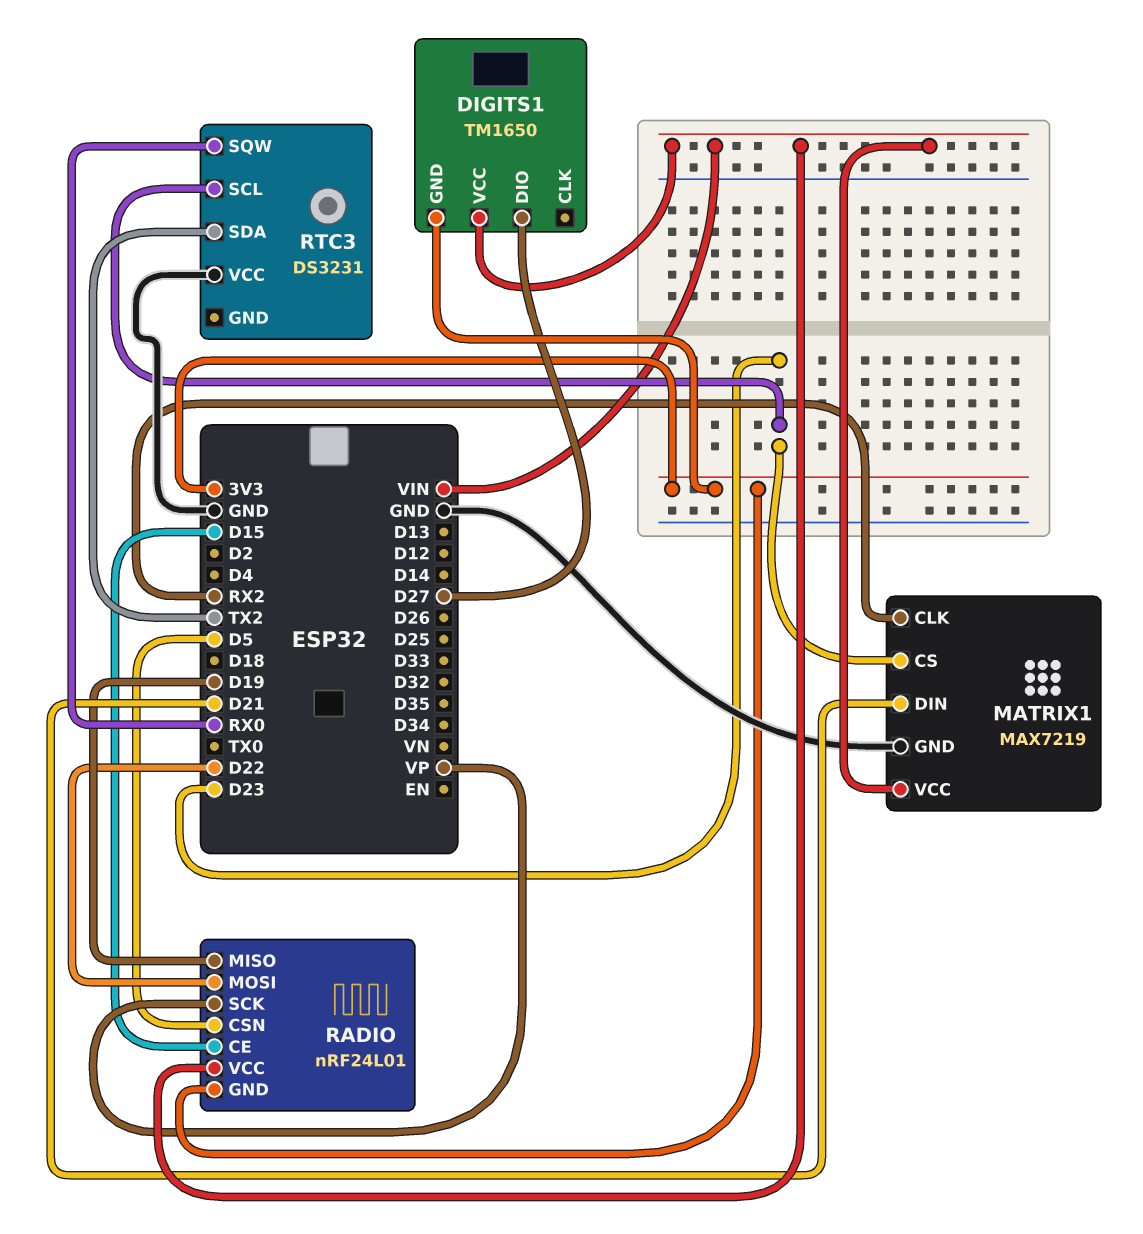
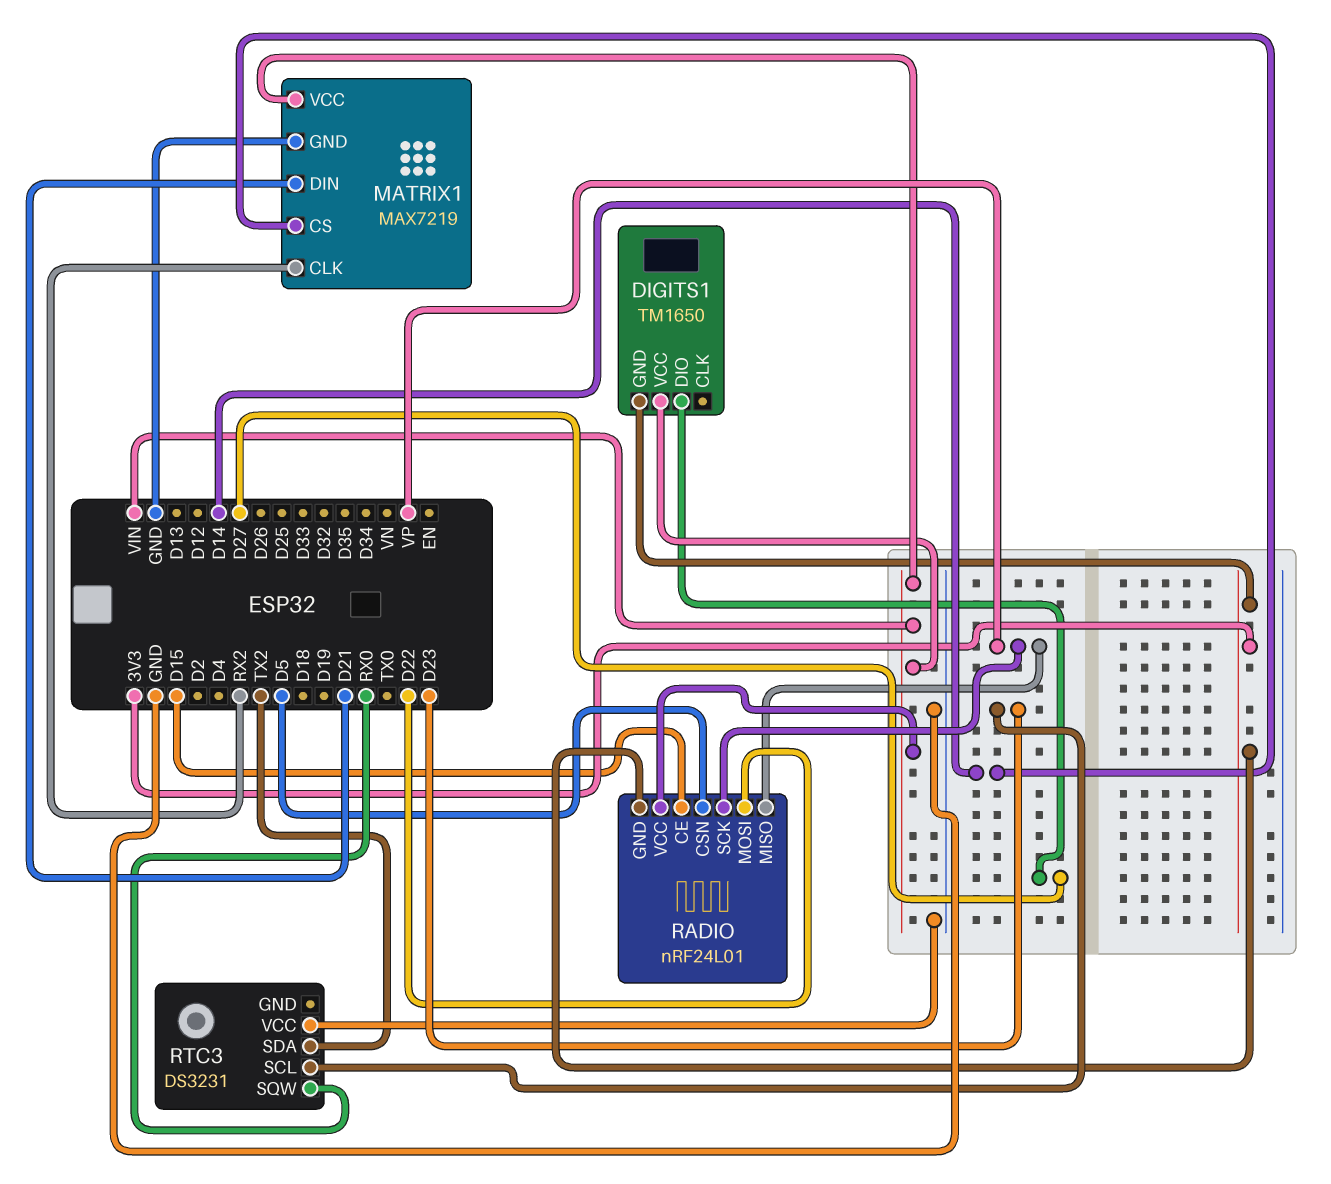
MATRIX1 pin CS: D23 -> D14
RADIO pin MISO: D19 -> VP

